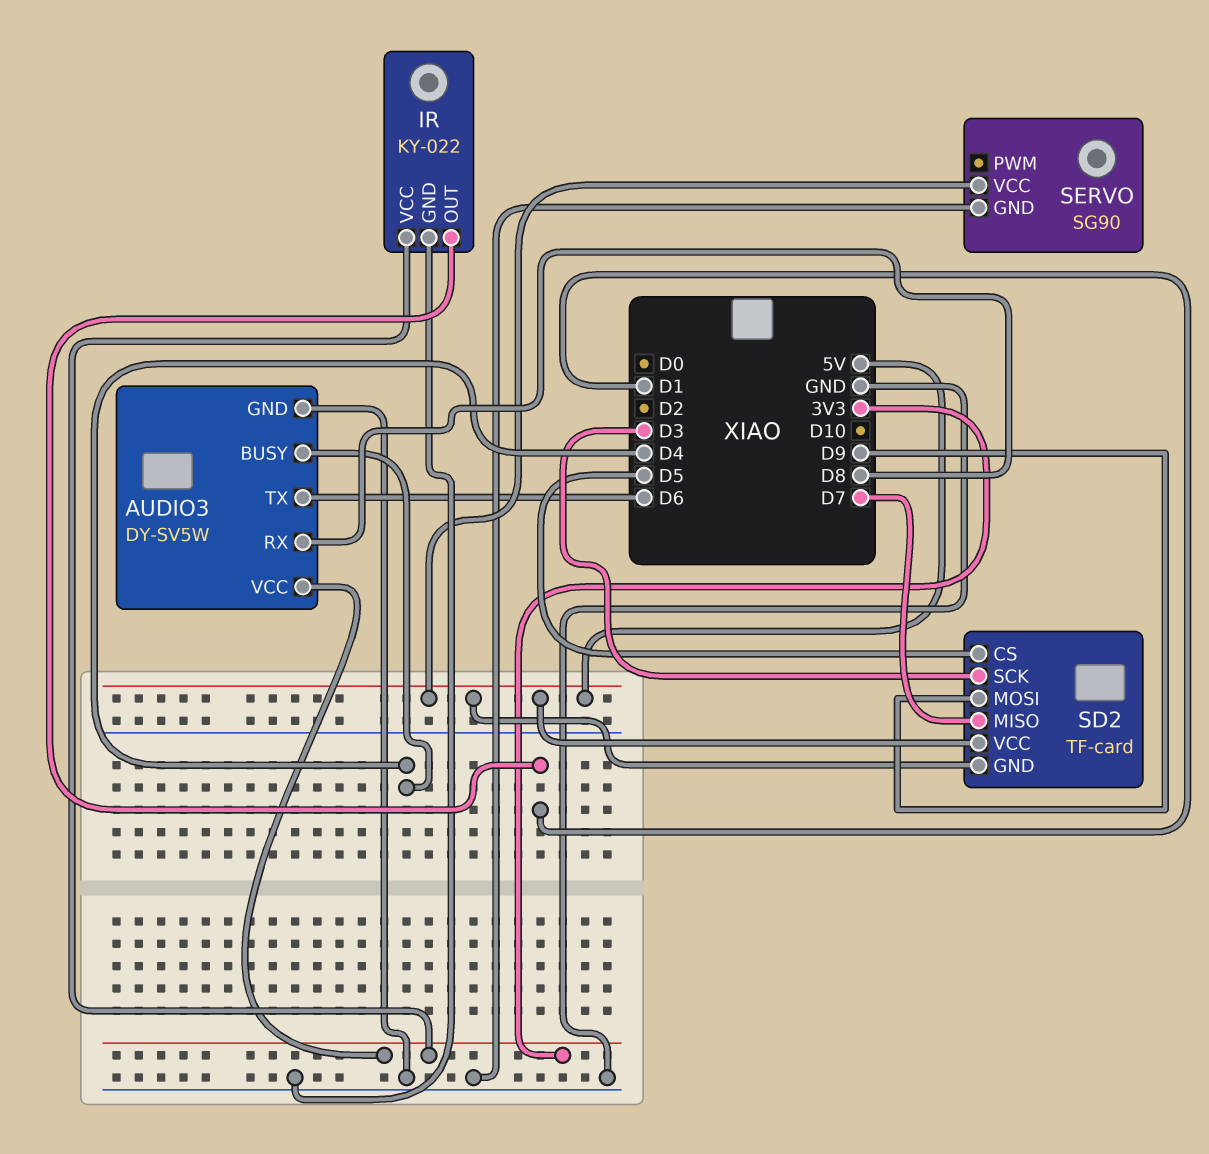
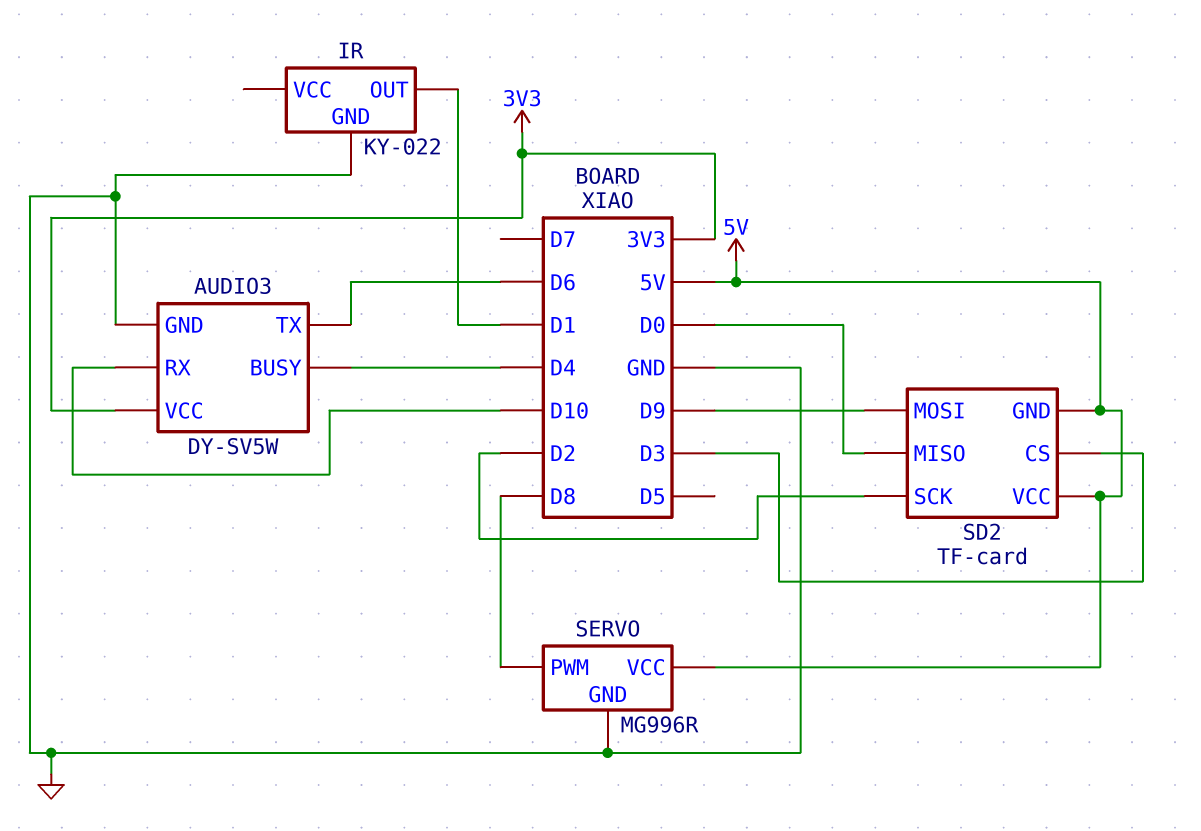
AUDIO3 pin RX: D8 -> D10
IR pin VCC: 3V3 -> none
SD2 pin CS: D5 -> D3
SD2 pin MISO: D7 -> D0
SD2 pin SCK: D3 -> D2
SERVO: SG90 -> MG996R
SERVO pin PWM: none -> D8

